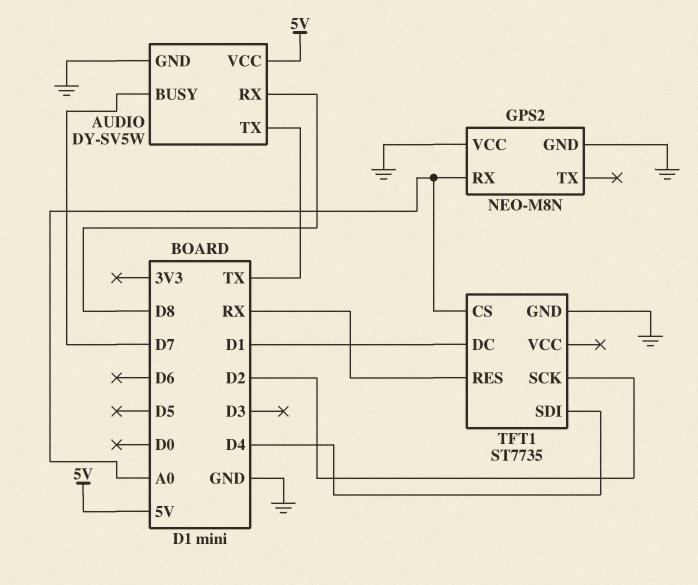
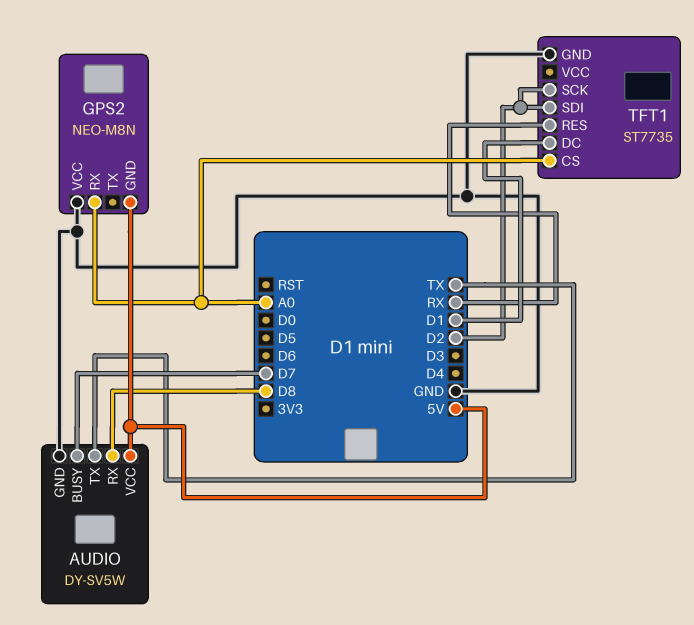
GPS2 pin GND: GND -> 5V
TFT1 pin SDI: D4 -> D2

